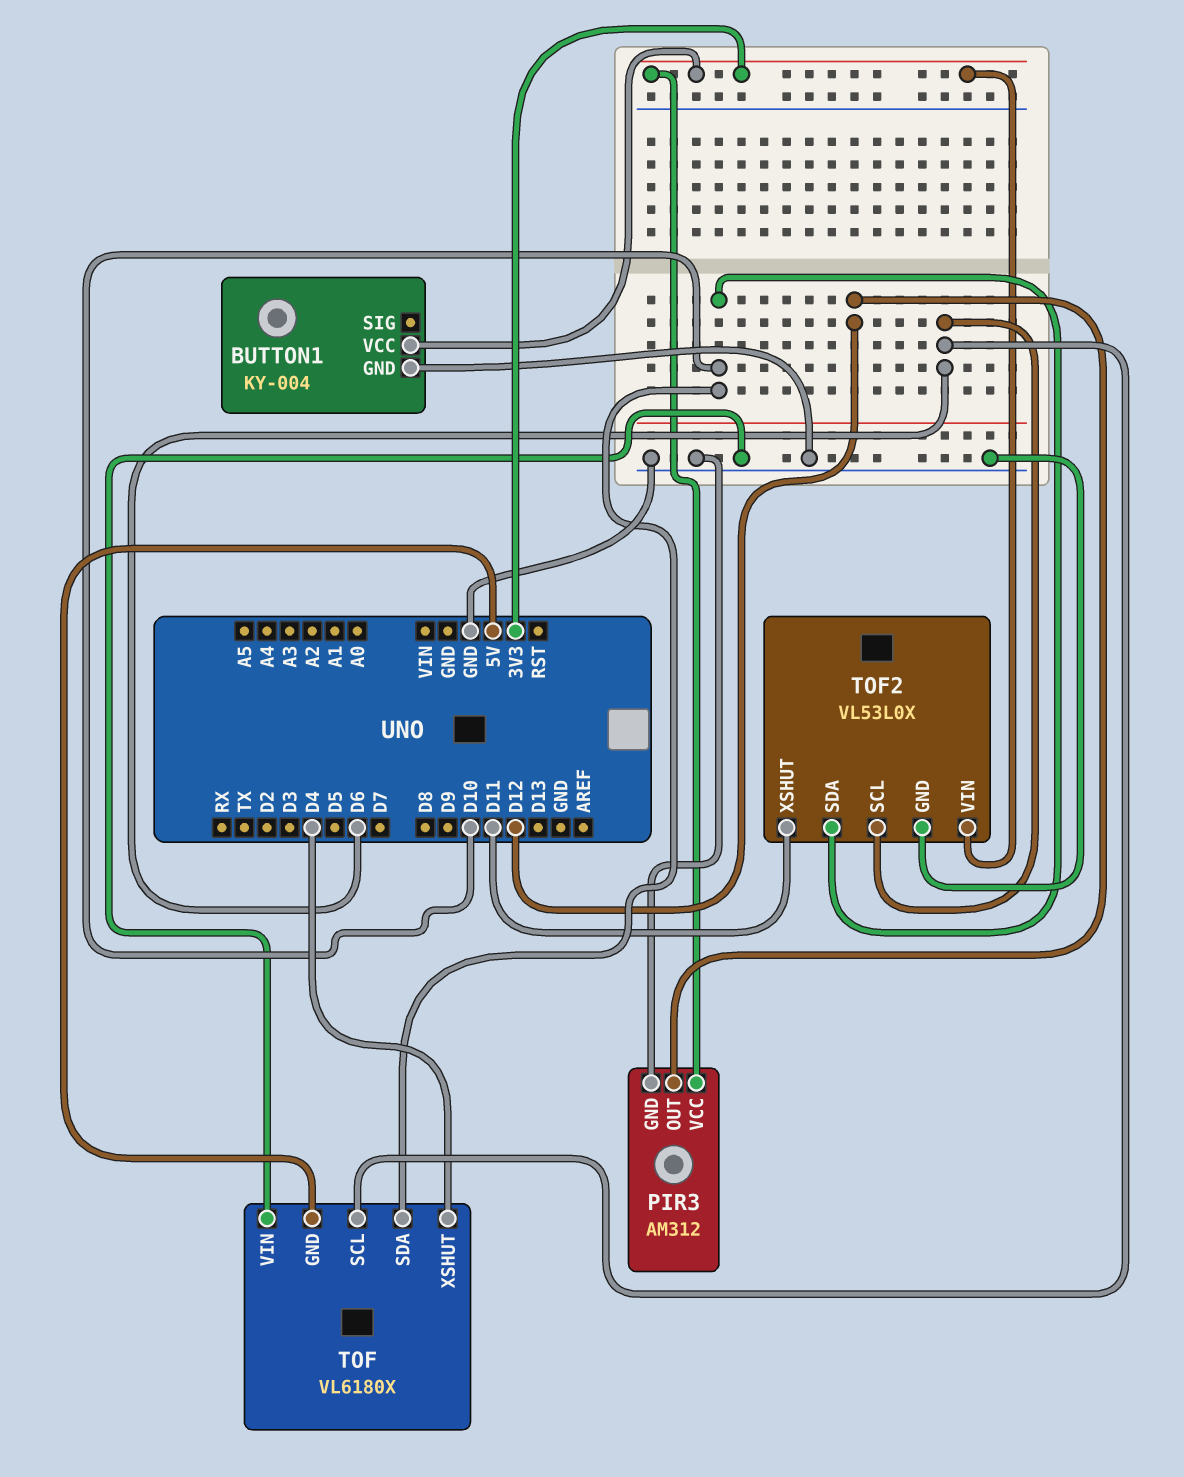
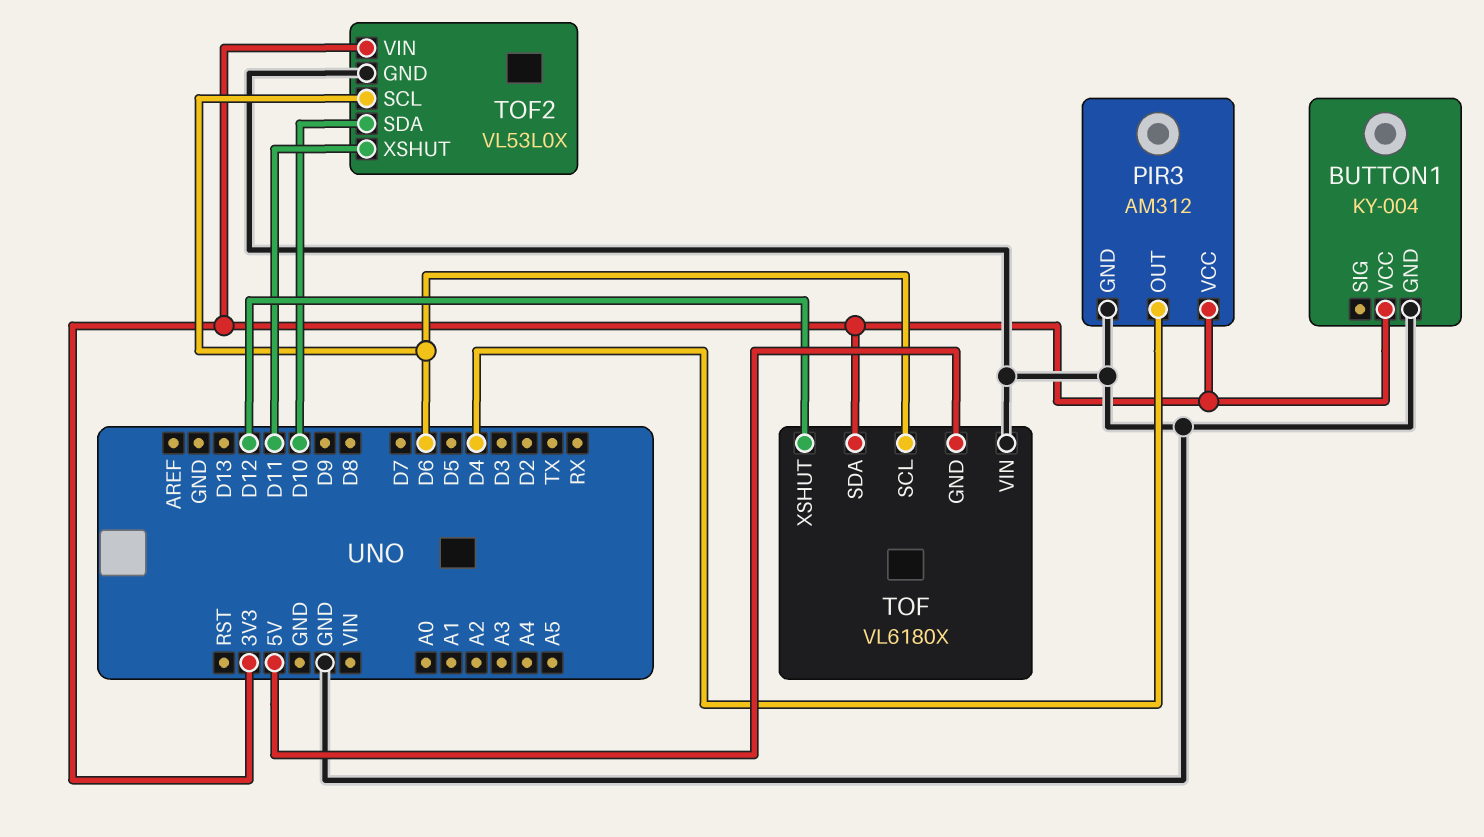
PIR3 pin OUT: D12 -> D4
TOF pin SDA: D10 -> 3V3
TOF pin XSHUT: D4 -> D12

